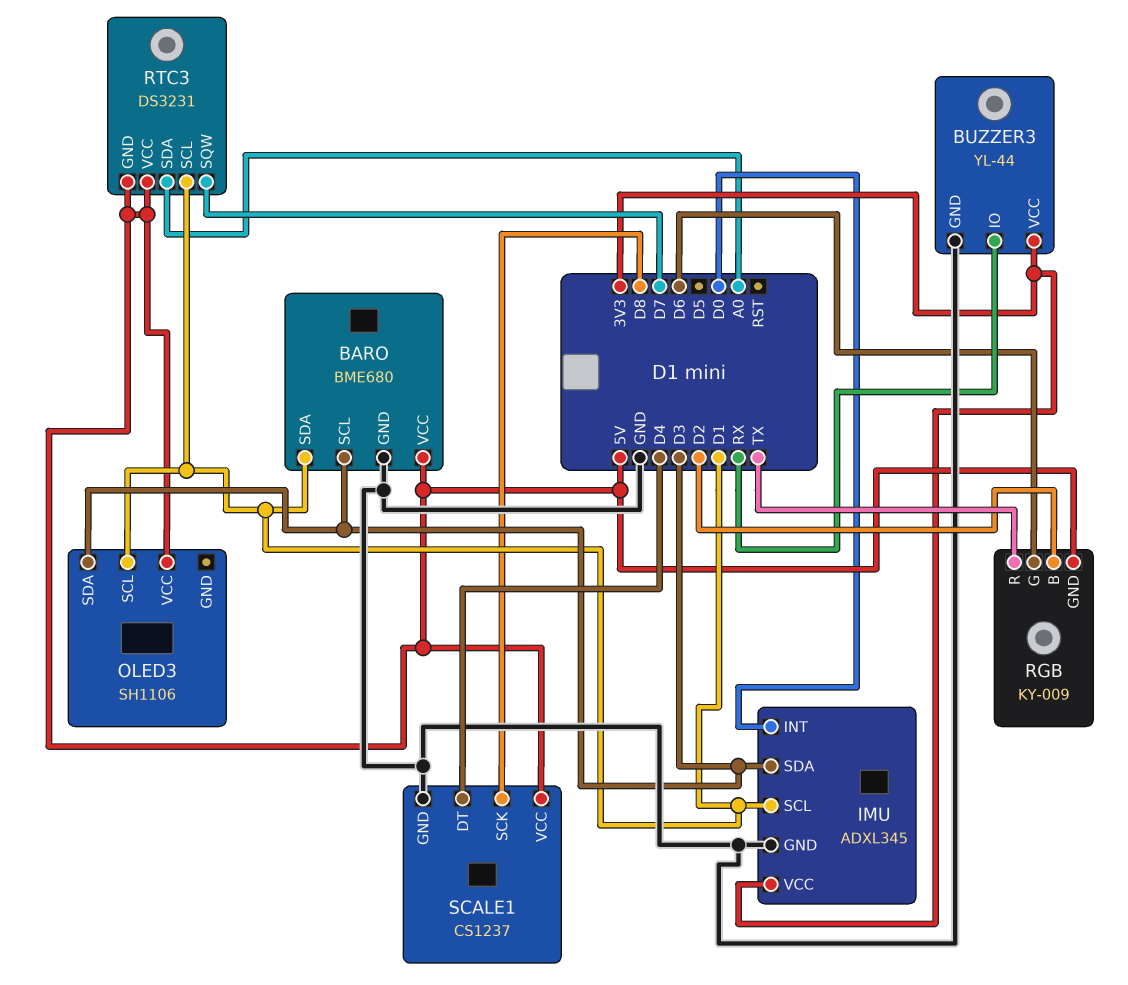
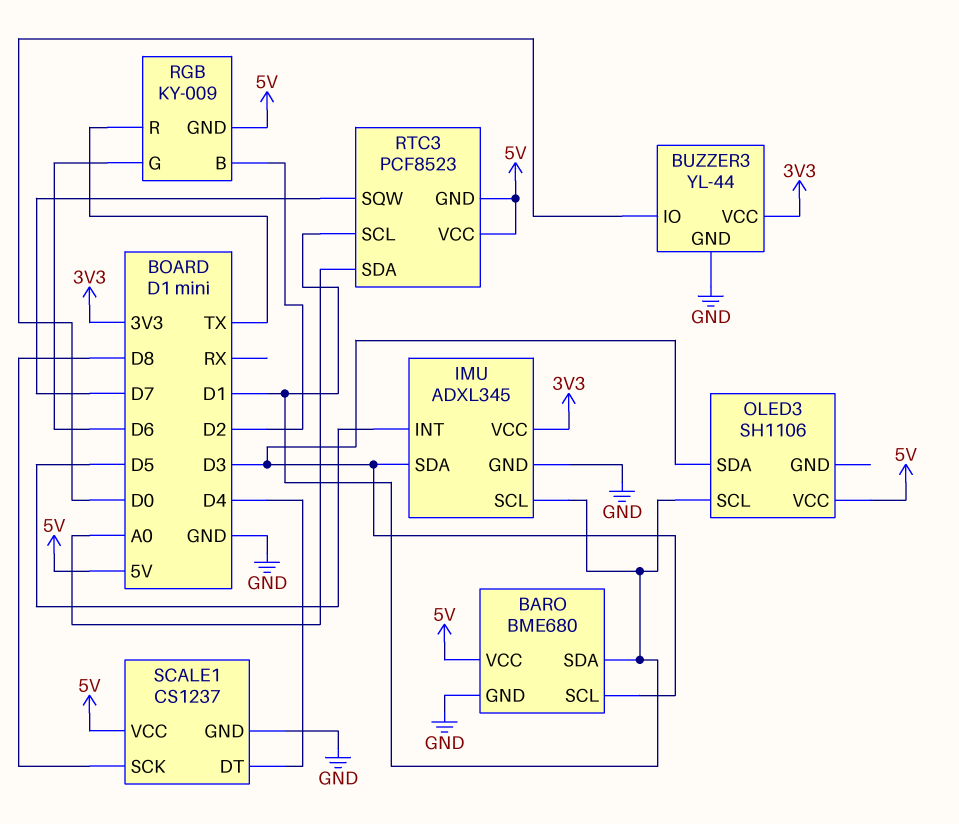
BUZZER3 pin IO: RX -> D0
IMU pin INT: D0 -> D5
RTC3: DS3231 -> PCF8523

